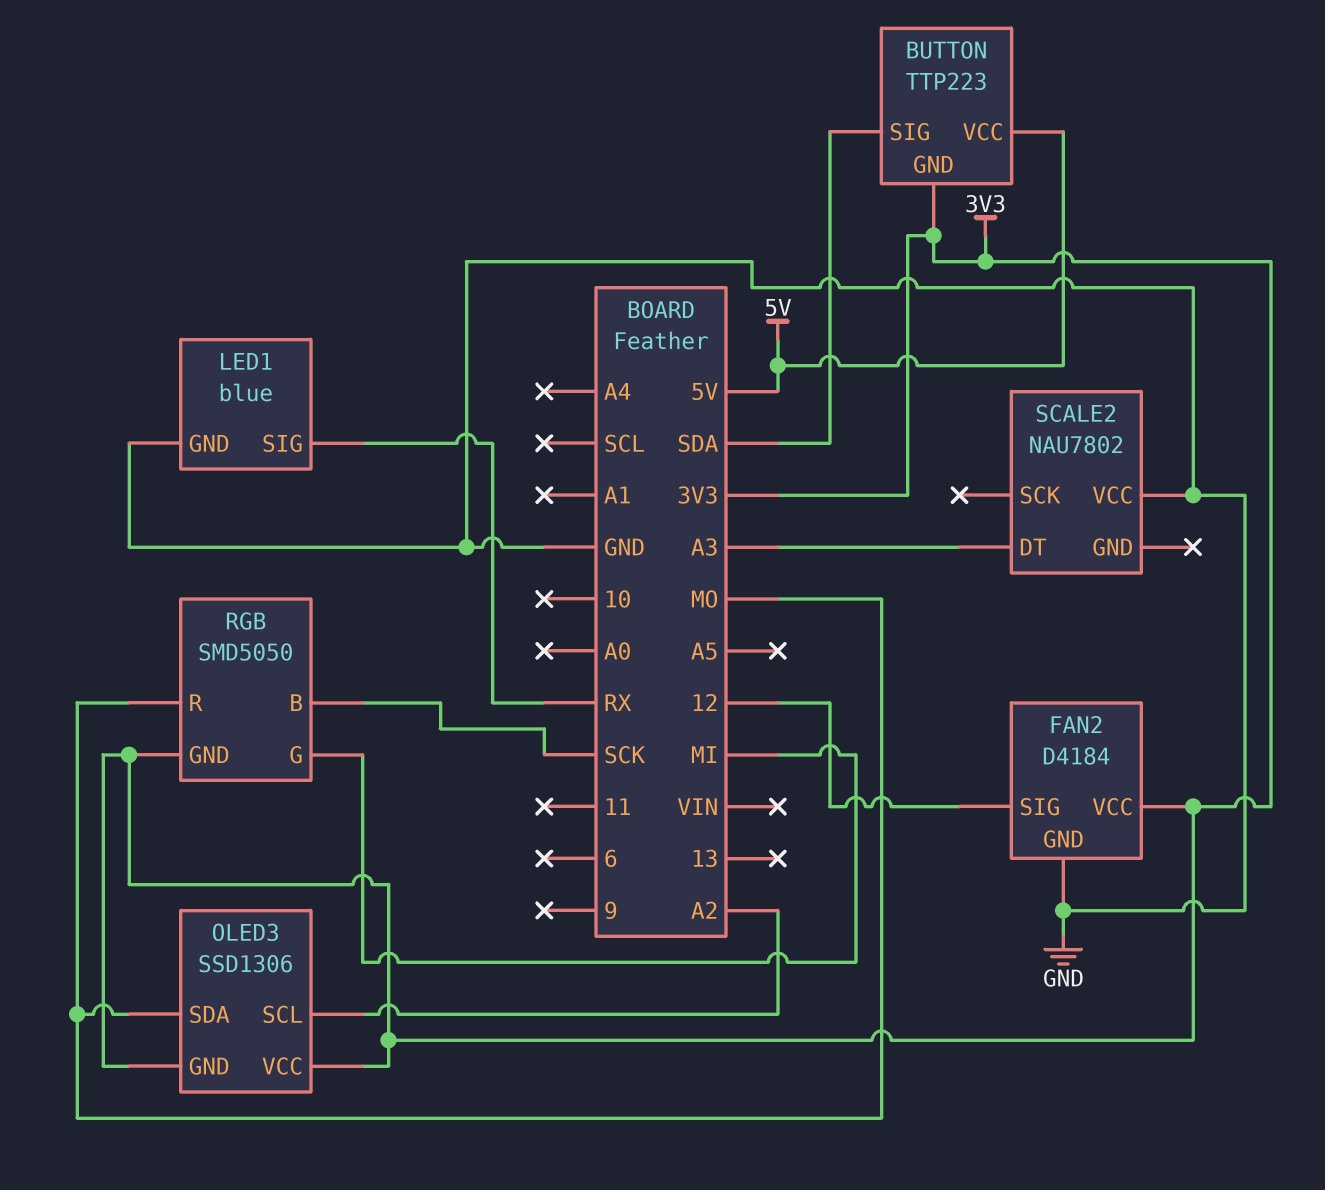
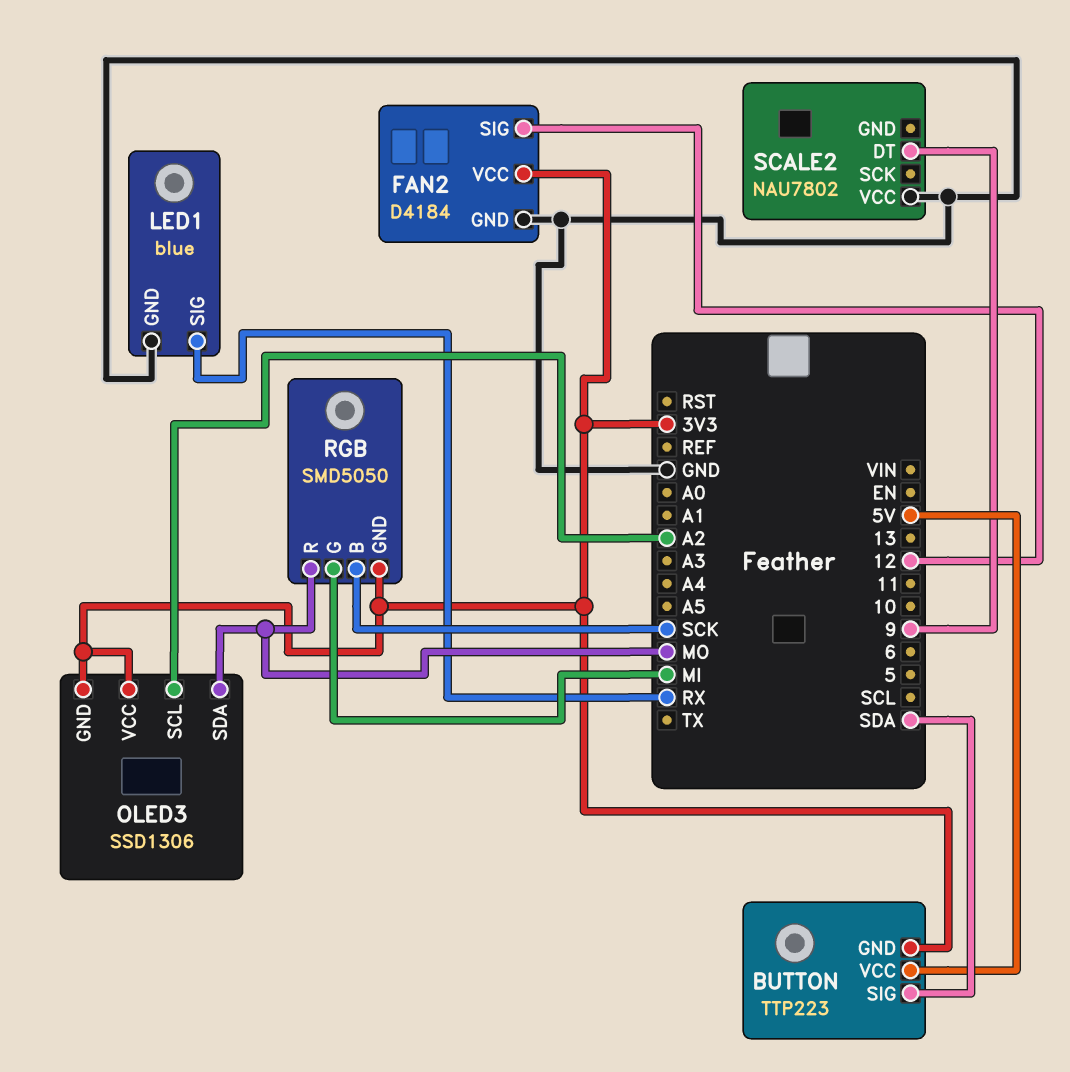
SCALE2 pin DT: A3 -> 9

